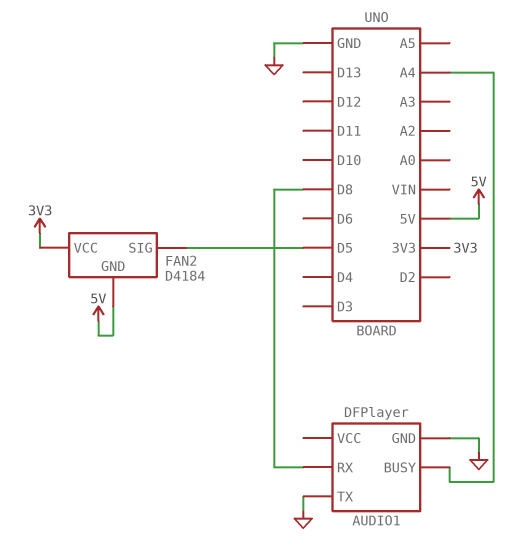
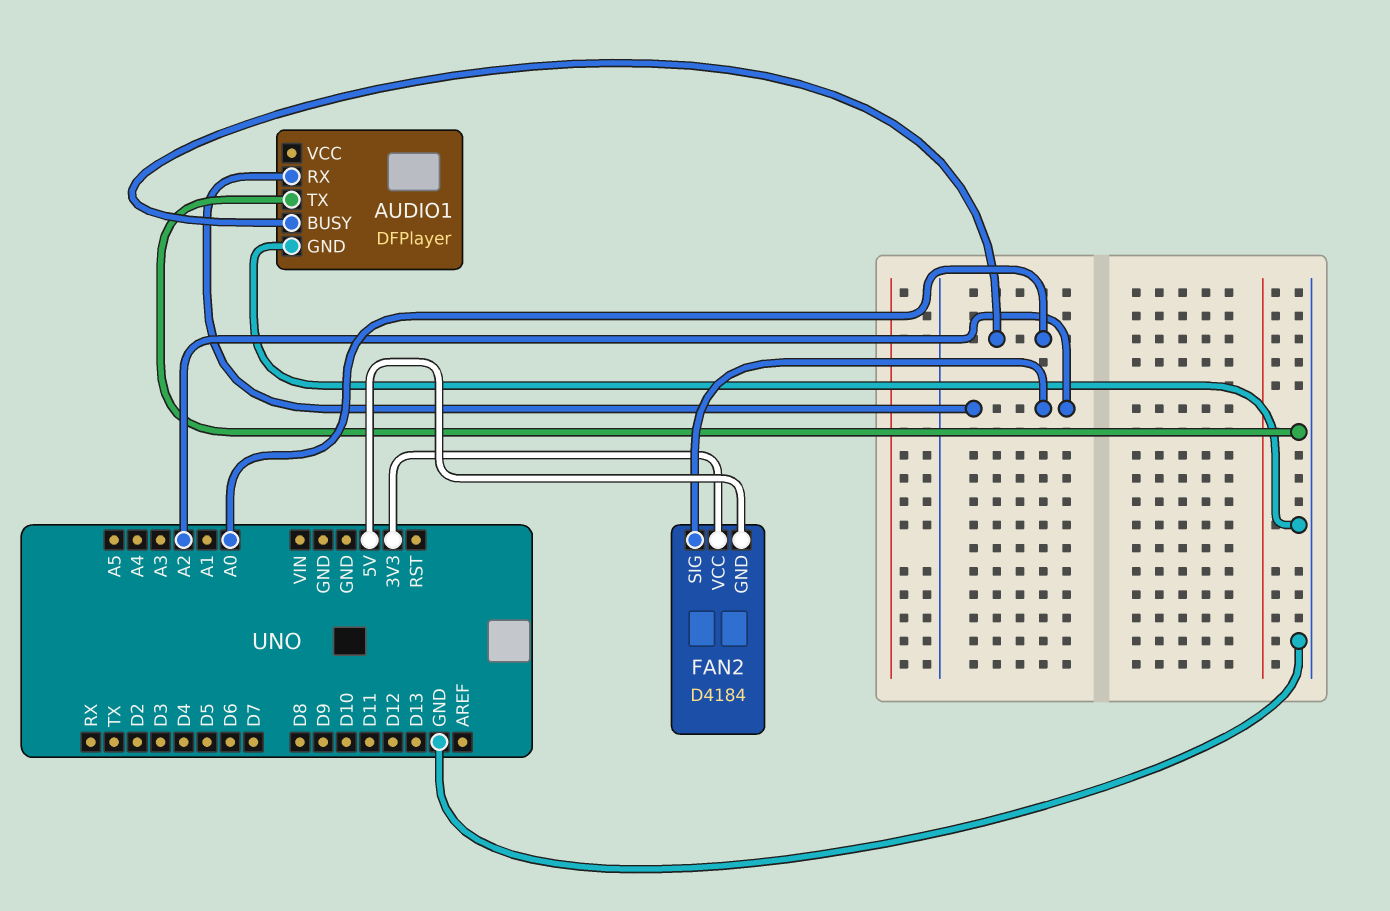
AUDIO1 pin BUSY: A4 -> A0
AUDIO1 pin RX: D8 -> A2
FAN2 pin SIG: D5 -> A2

